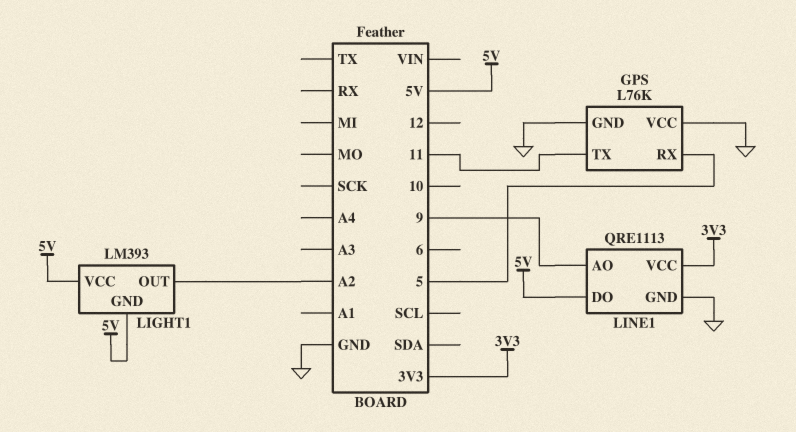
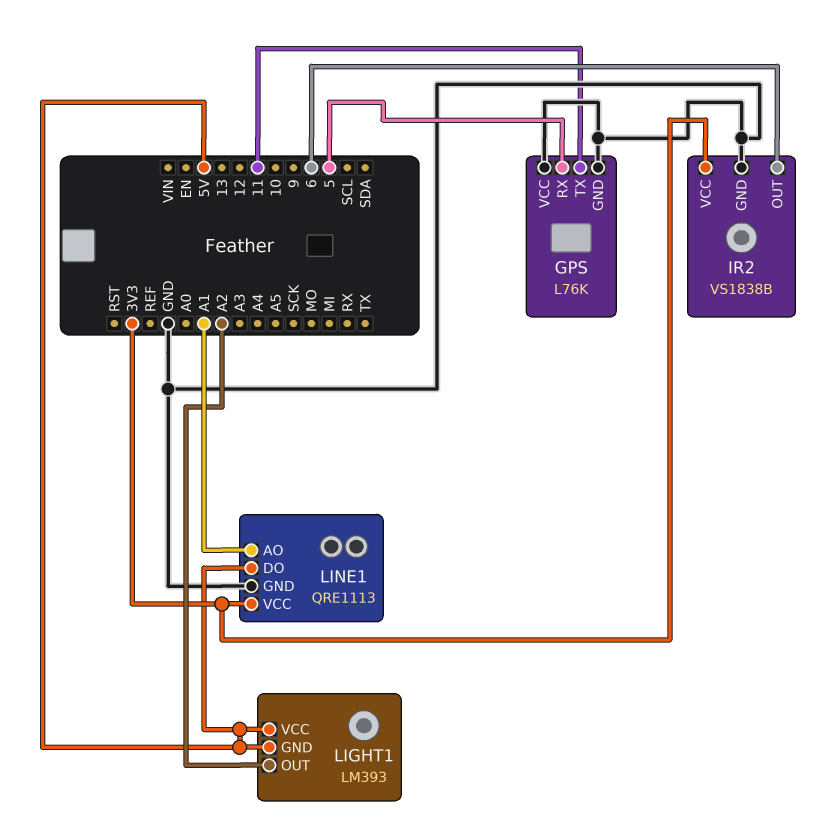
IR2: none -> VS1838B
IR2 pin GND: none -> GND
IR2 pin OUT: none -> 6
IR2 pin VCC: none -> 3V3
LINE1 pin AO: 9 -> A1

